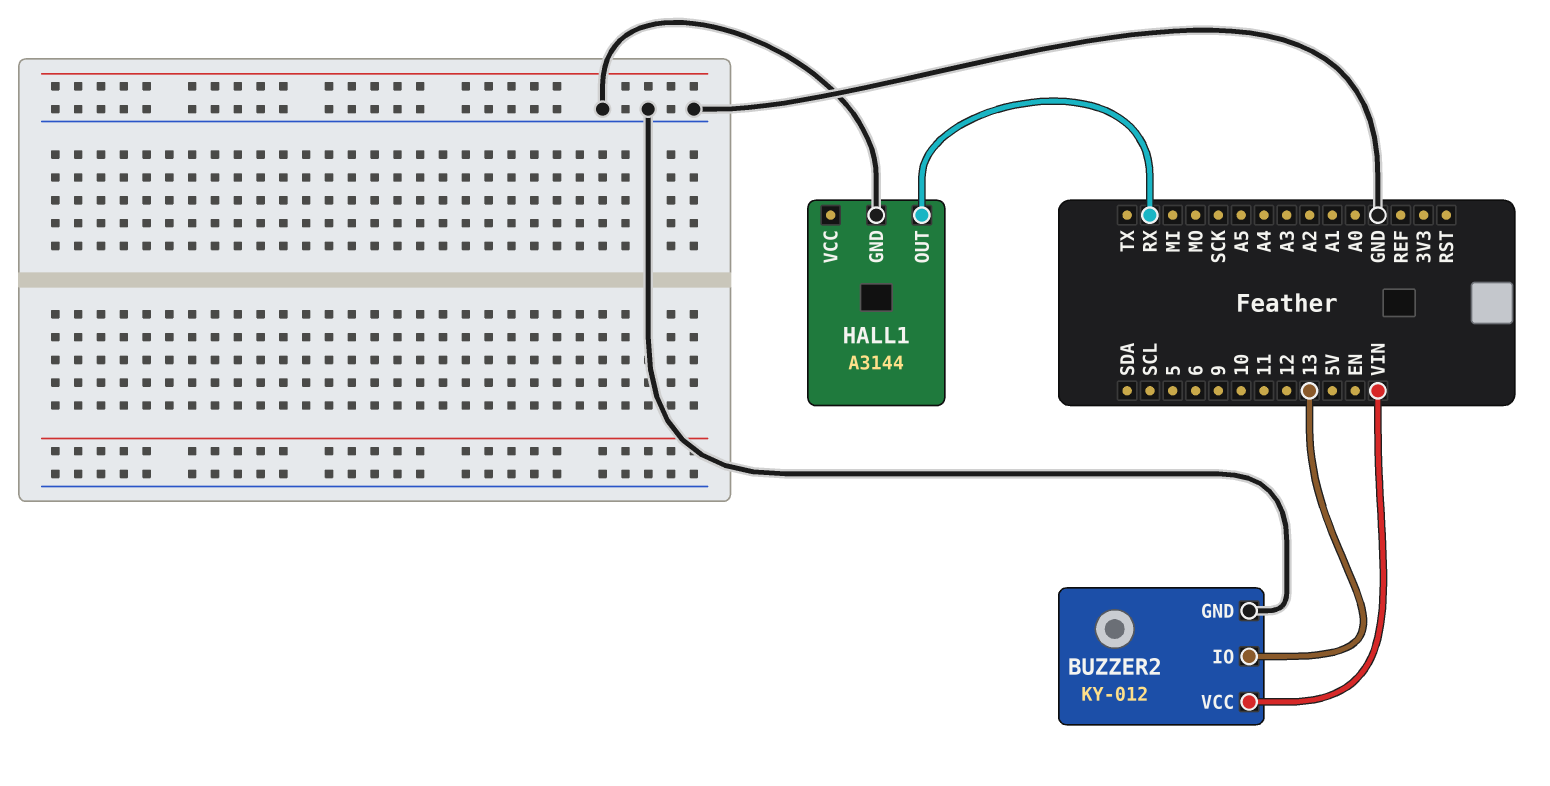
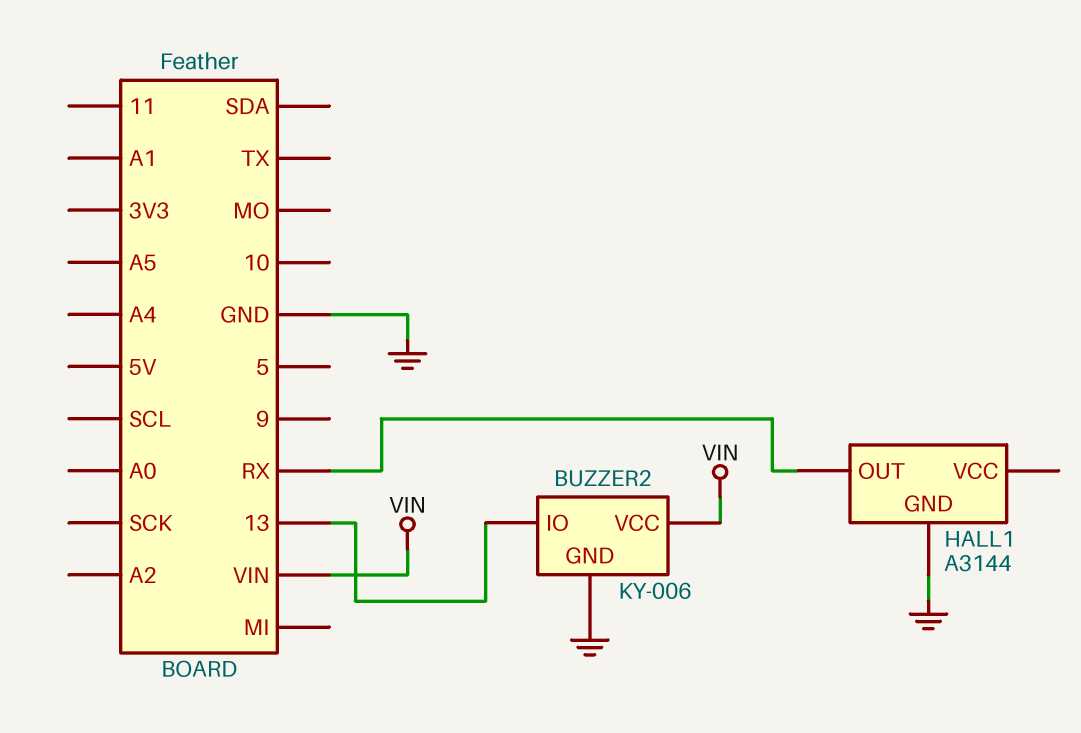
BUZZER2: KY-012 -> KY-006

